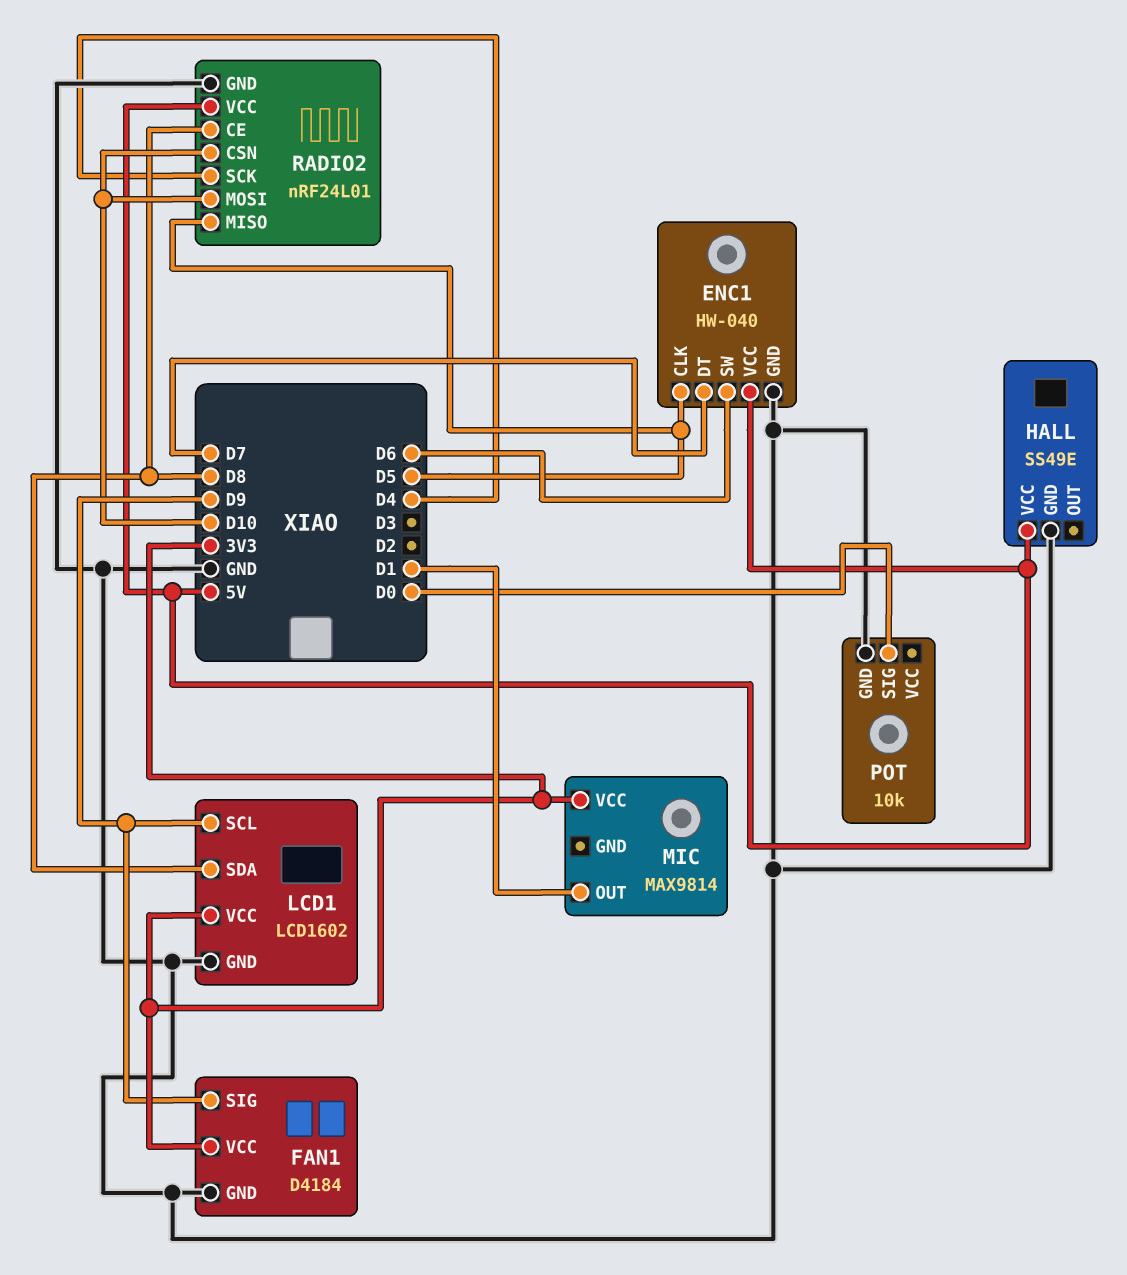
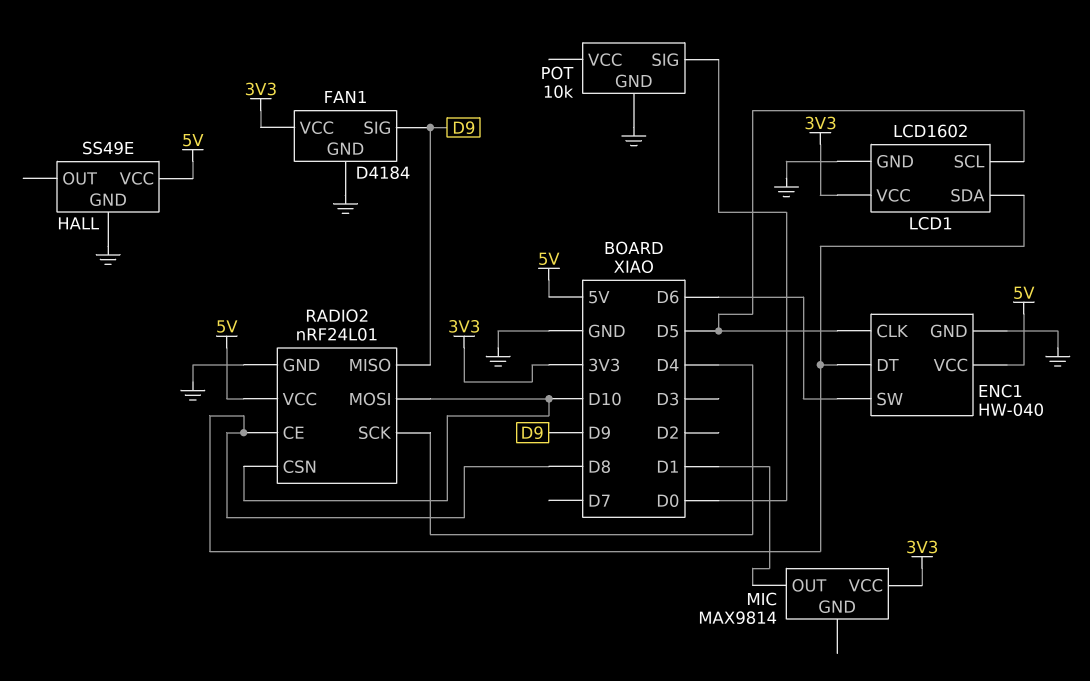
ENC1 pin DT: D7 -> D8
LCD1 pin SCL: D9 -> D5
RADIO2 pin MISO: D5 -> D9

